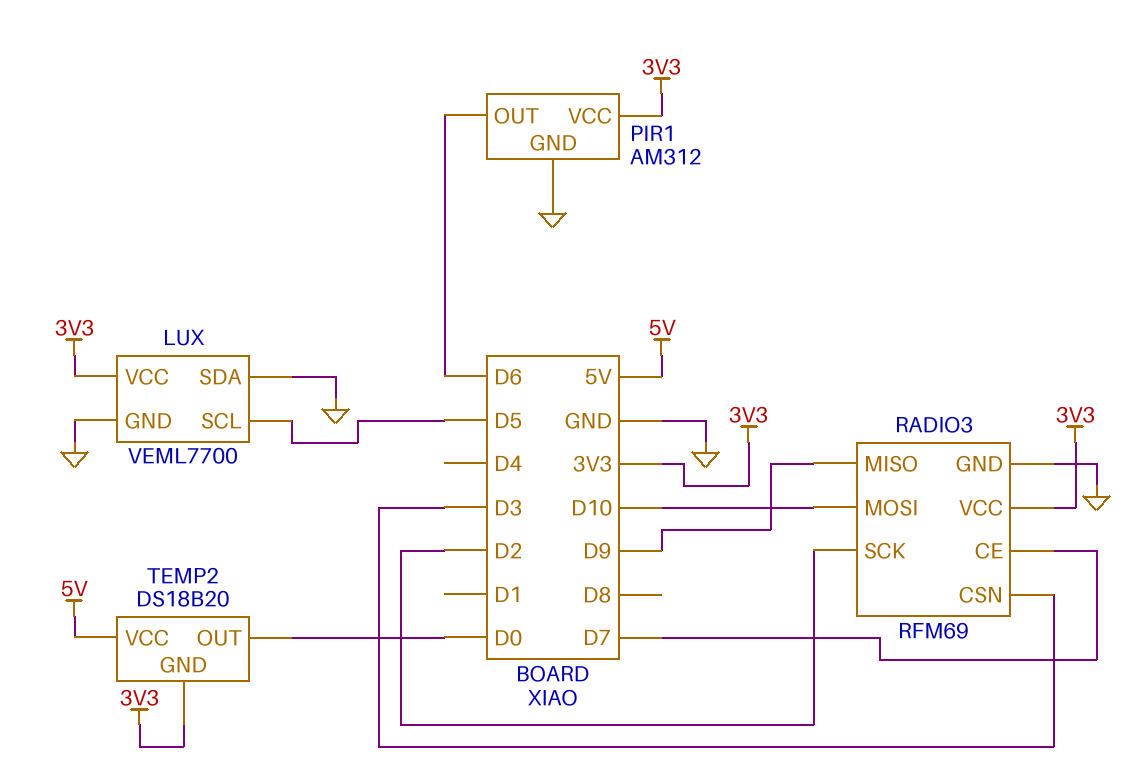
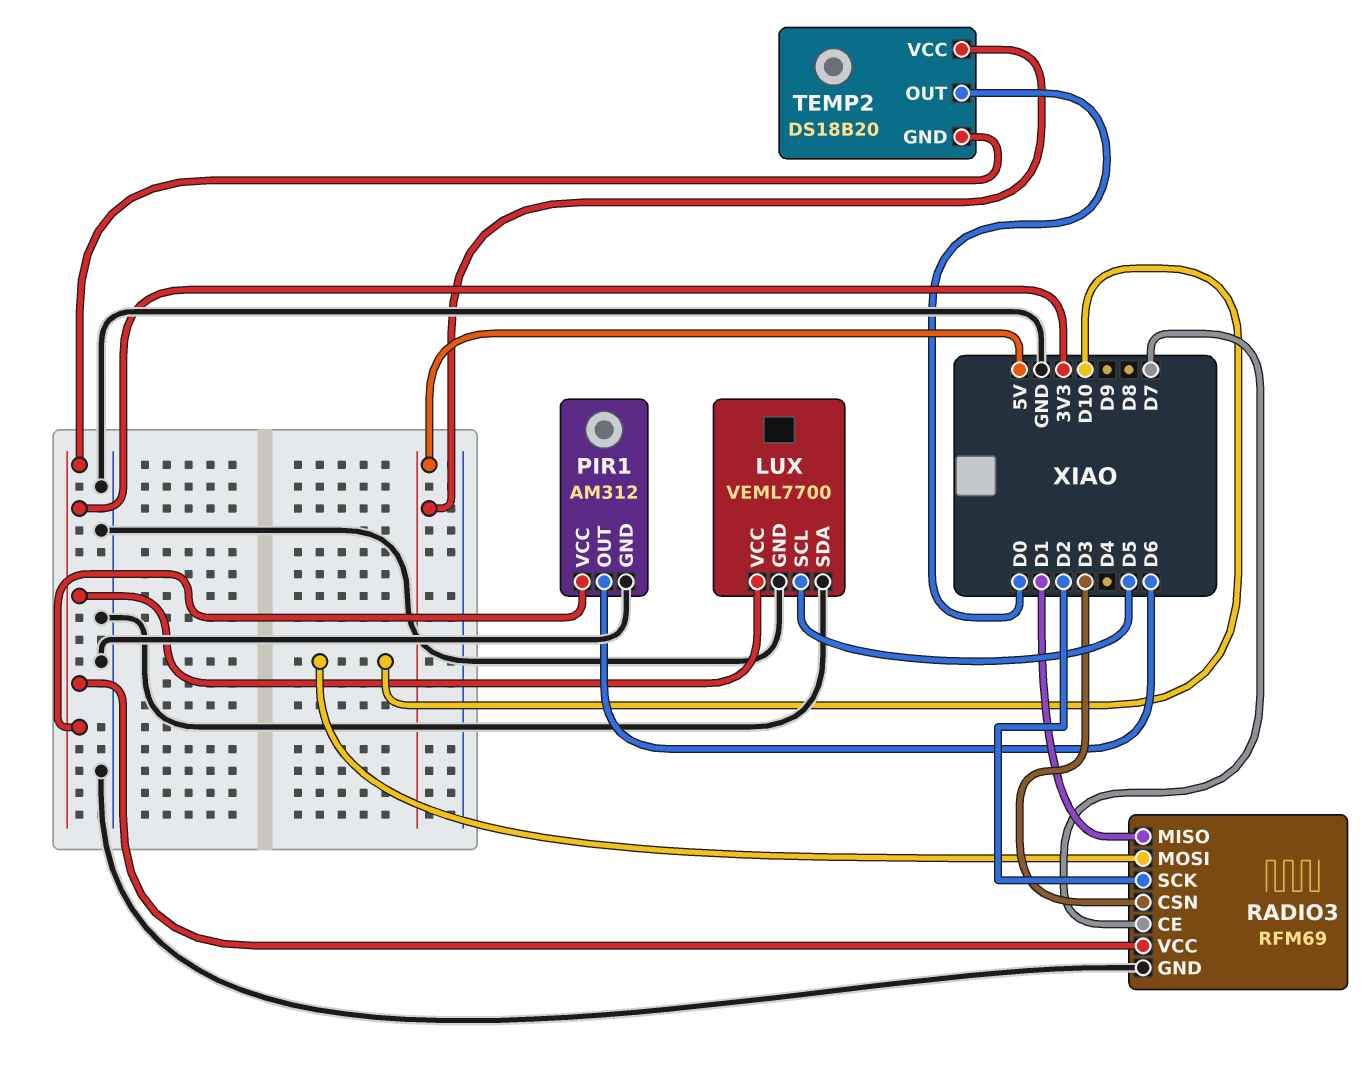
RADIO3 pin MISO: D9 -> D1

